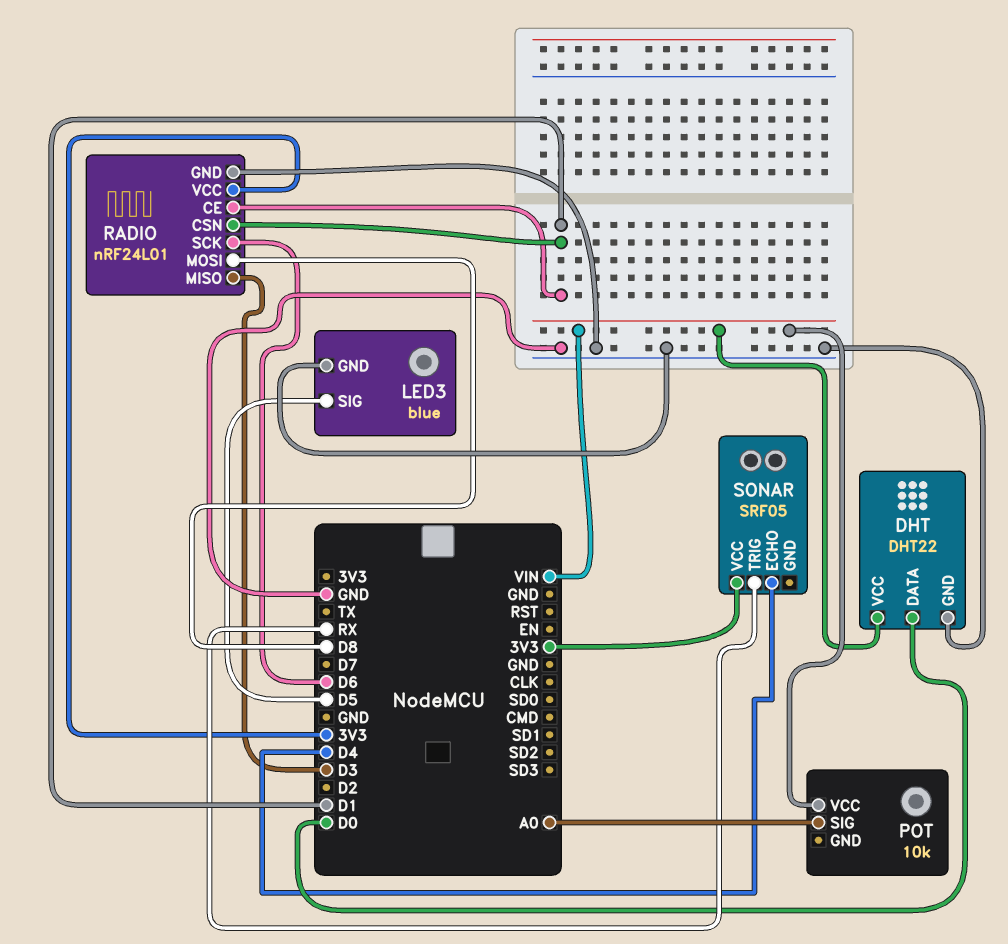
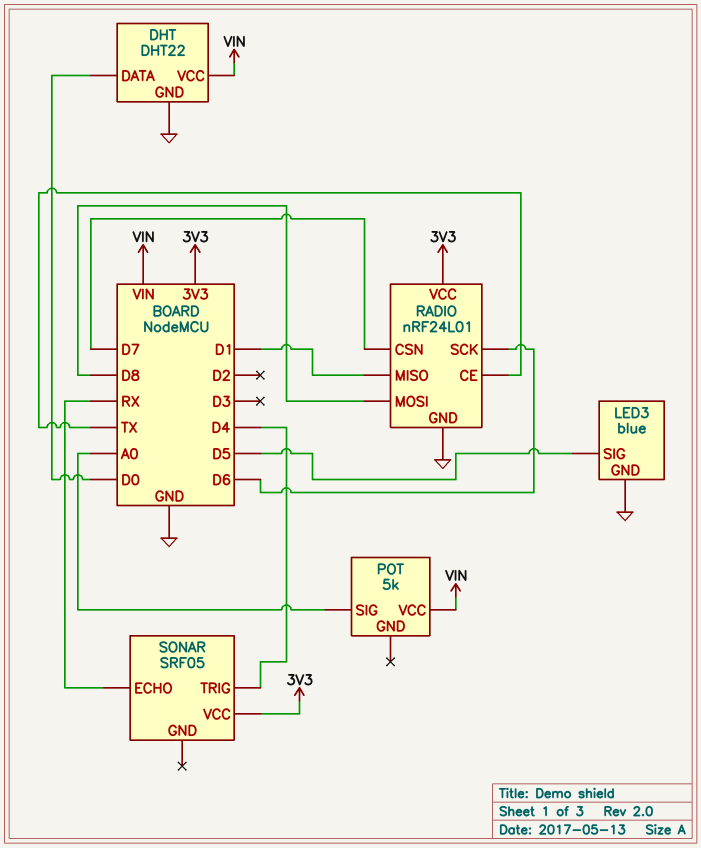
POT: 10k -> 5k
RADIO pin CE: D1 -> TX
RADIO pin CSN: D1 -> D7
RADIO pin MISO: D3 -> D1
SONAR pin ECHO: D4 -> RX
SONAR pin TRIG: RX -> D4

